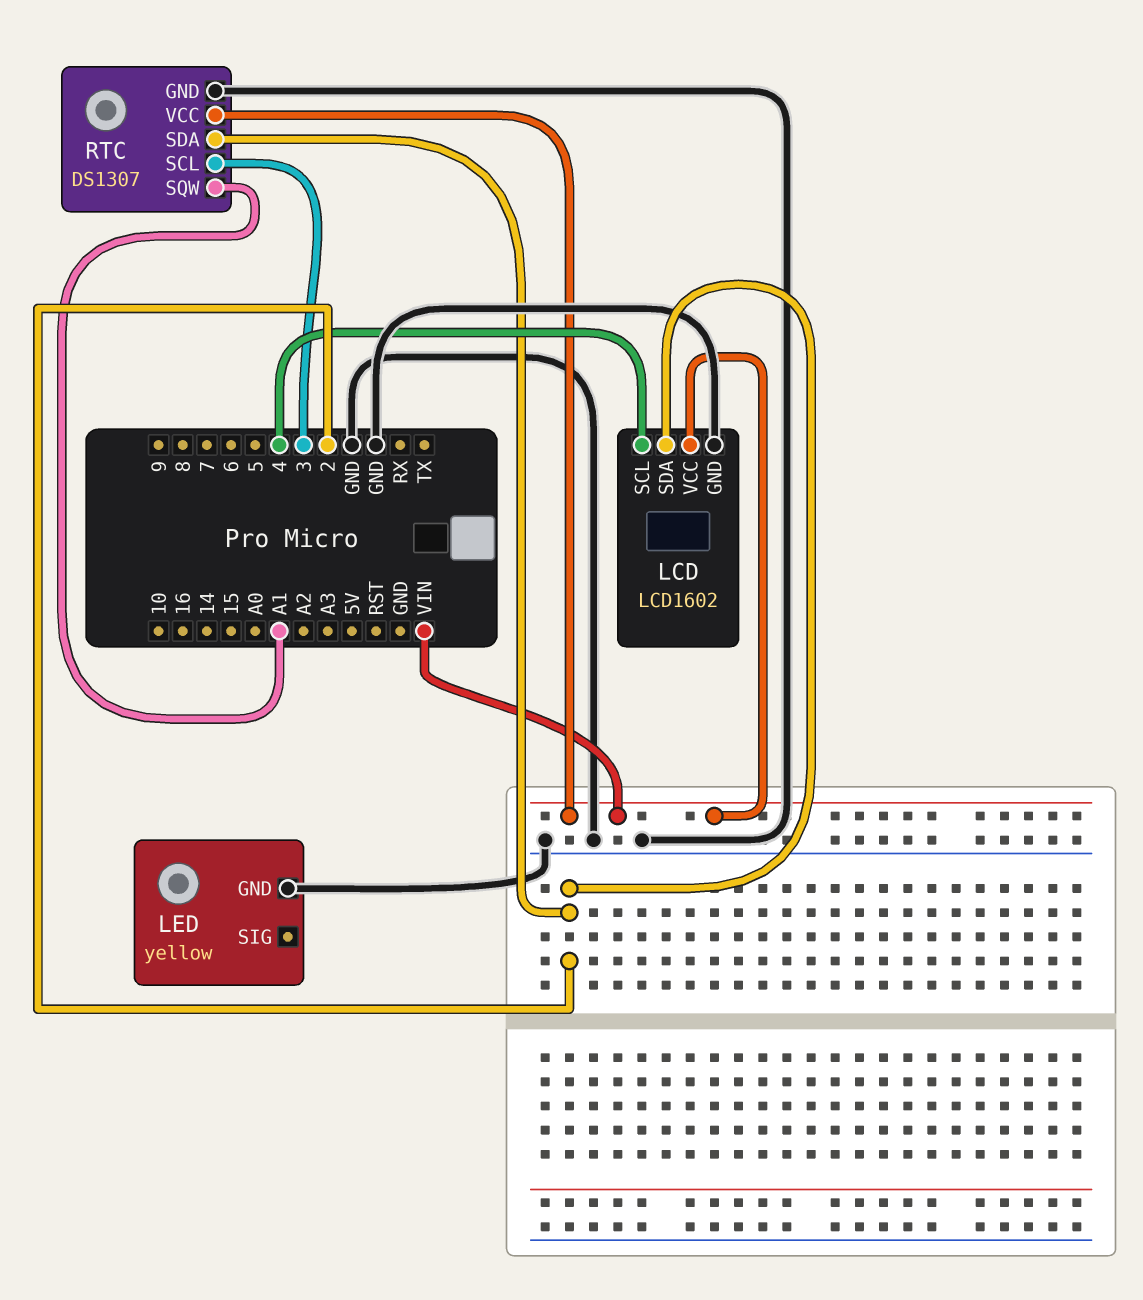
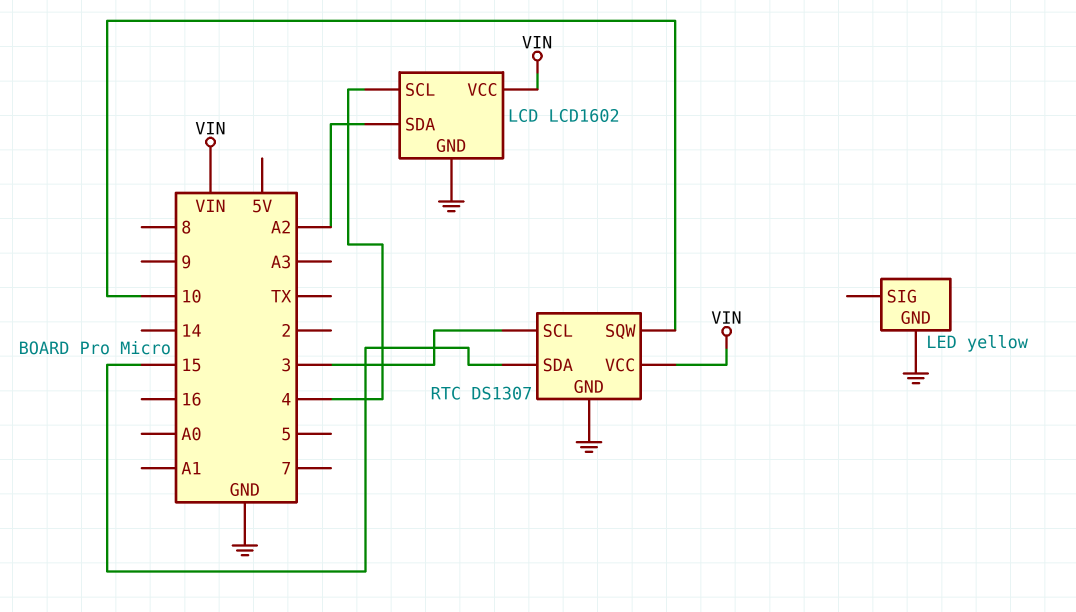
LCD pin SDA: 2 -> A2
RTC pin SDA: 2 -> 15
RTC pin SQW: A1 -> 10

